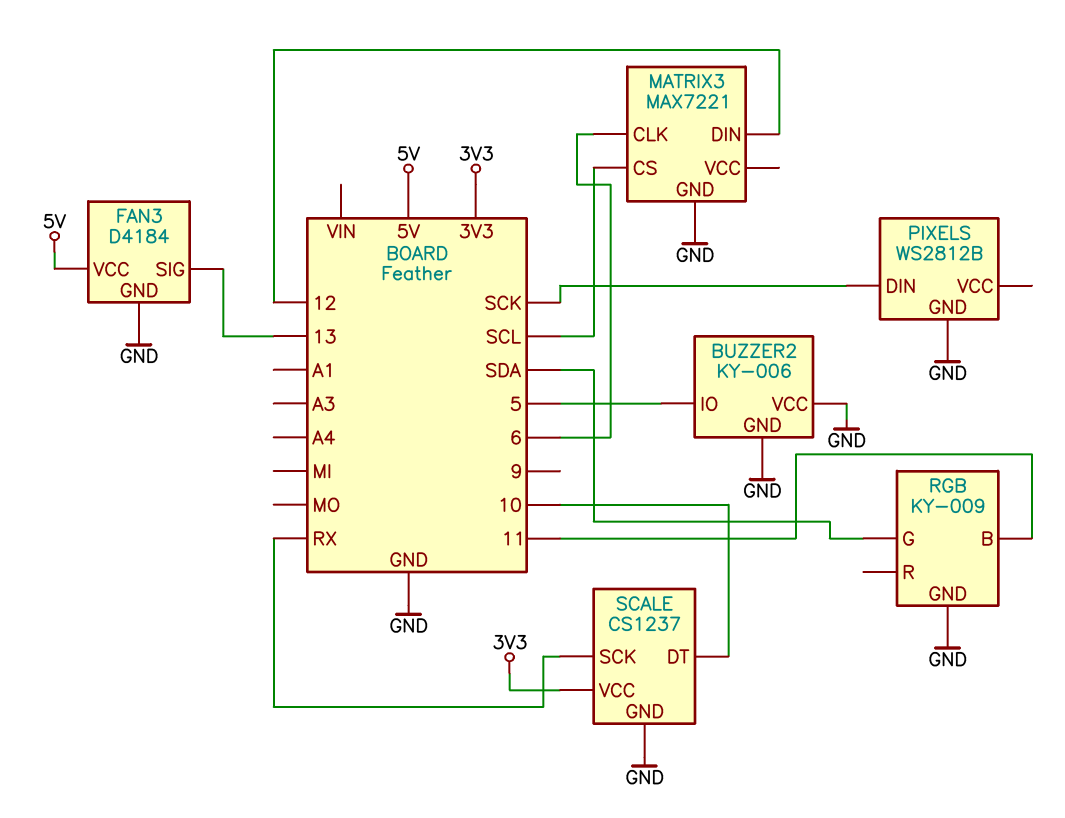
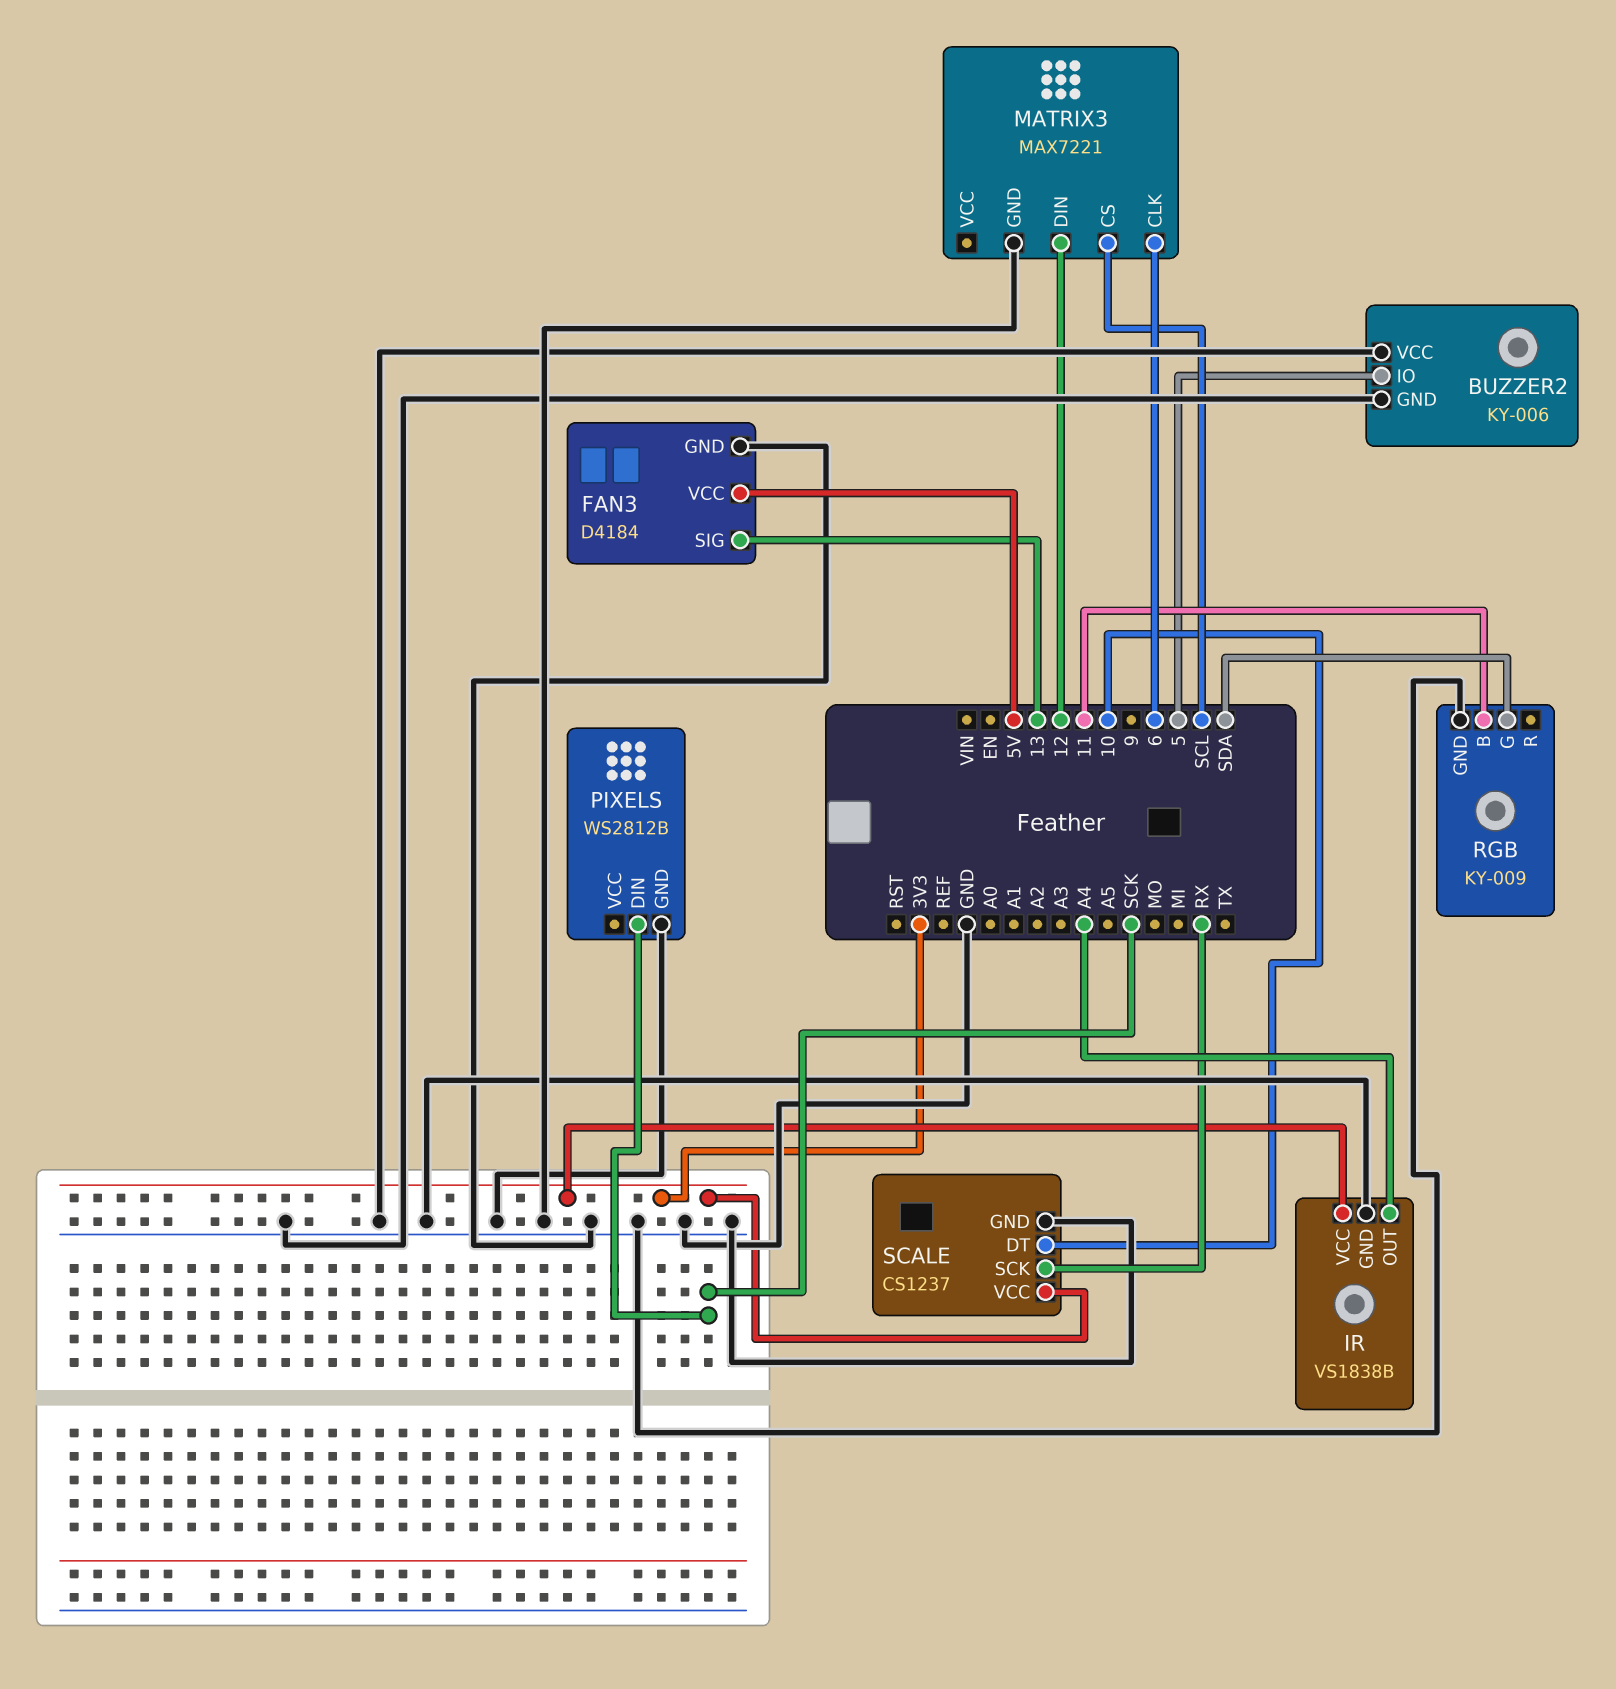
IR: none -> VS1838B
IR pin GND: none -> GND
IR pin OUT: none -> A4
IR pin VCC: none -> 3V3

